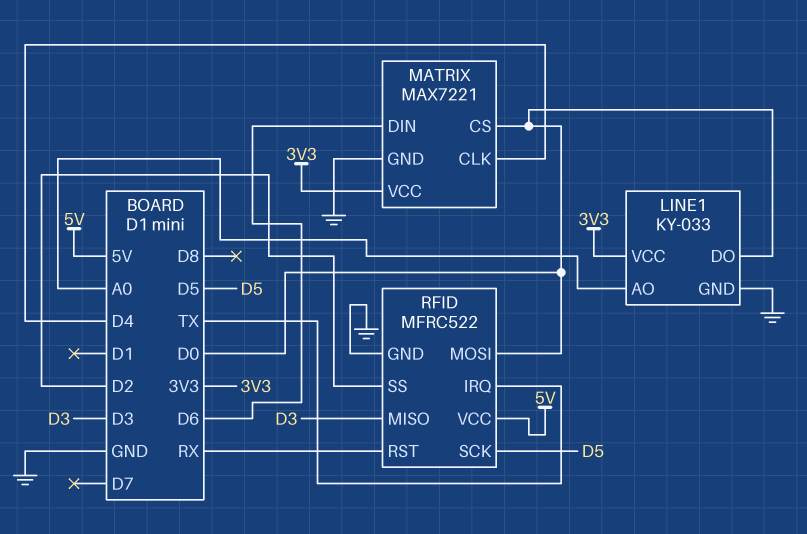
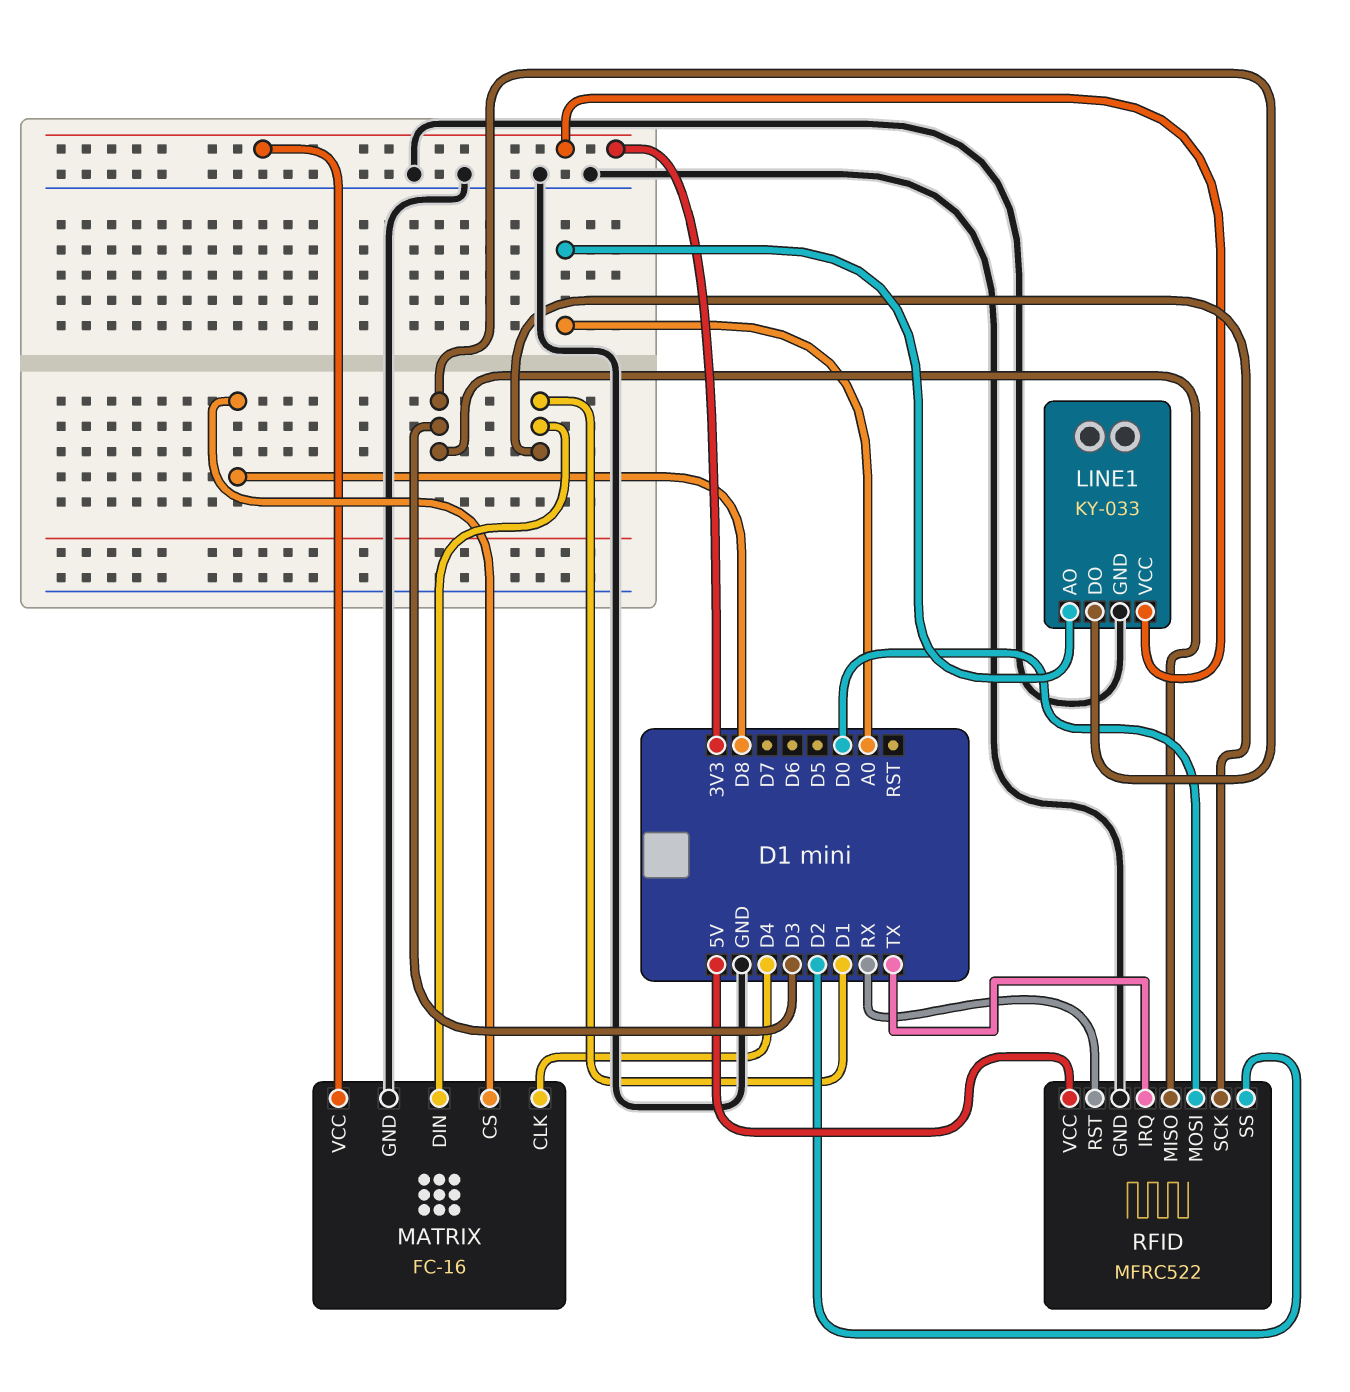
LINE1 pin DO: D0 -> D3
MATRIX: MAX7221 -> FC-16
MATRIX pin CS: D0 -> D8
MATRIX pin DIN: D6 -> D1
RFID pin SCK: D5 -> D1

